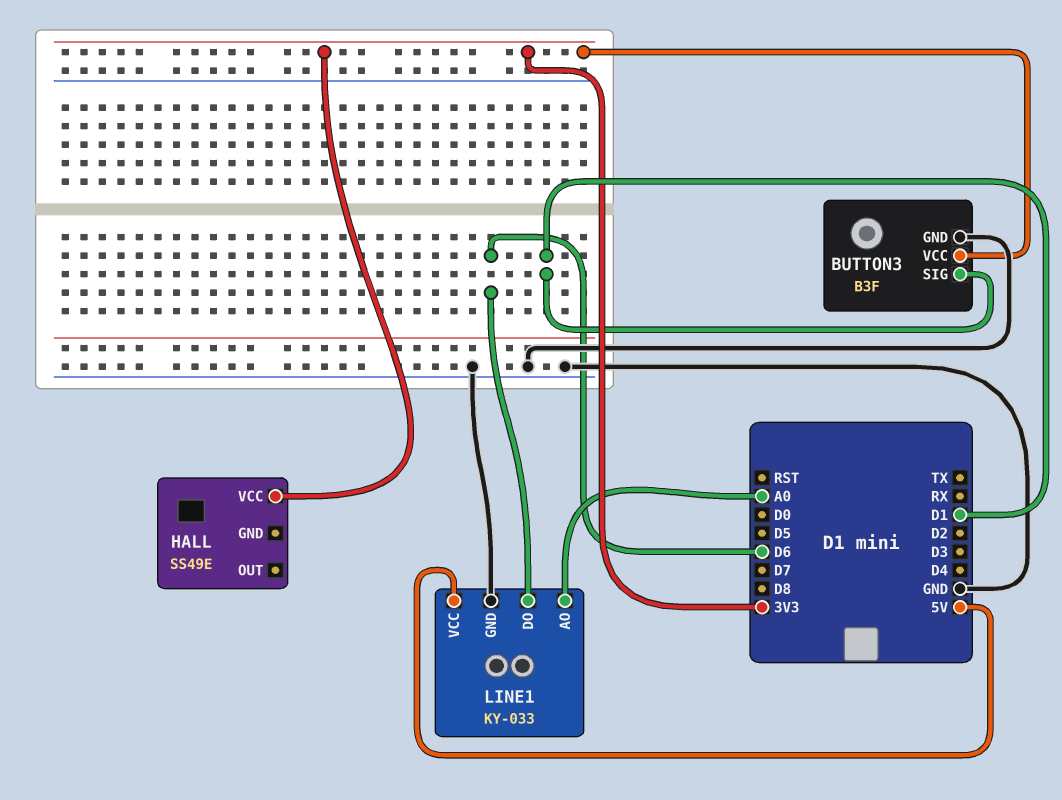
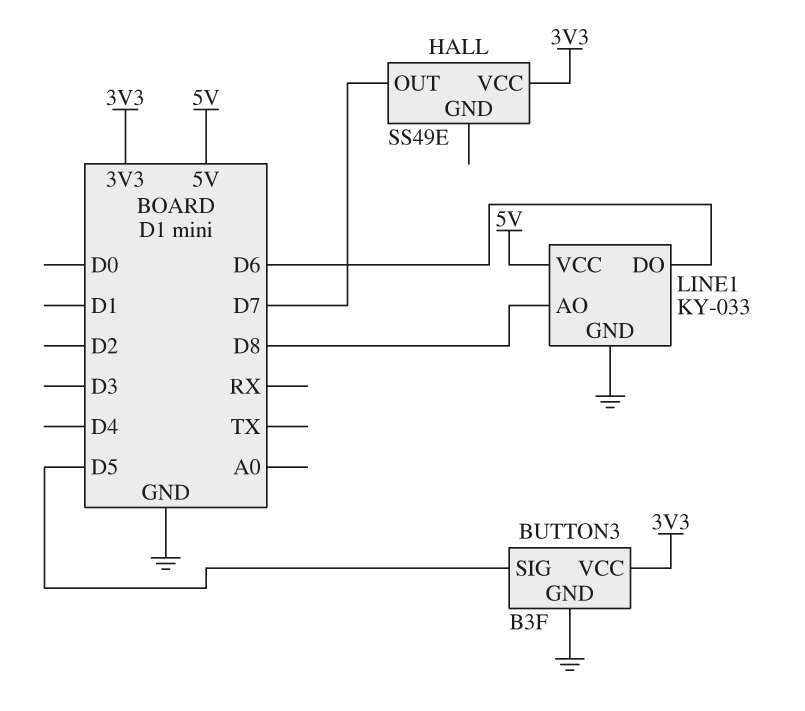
BUTTON3 pin SIG: D1 -> D5
HALL pin OUT: none -> D7
LINE1 pin AO: A0 -> D8

